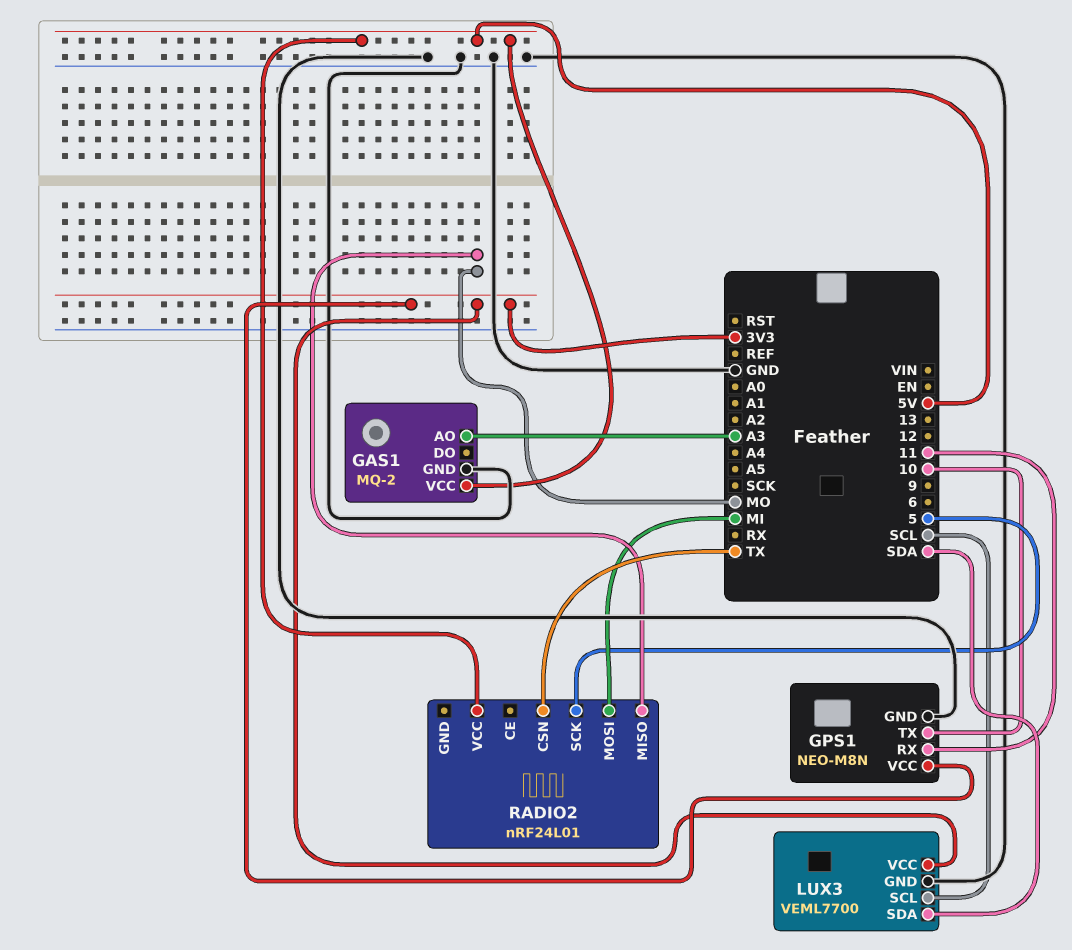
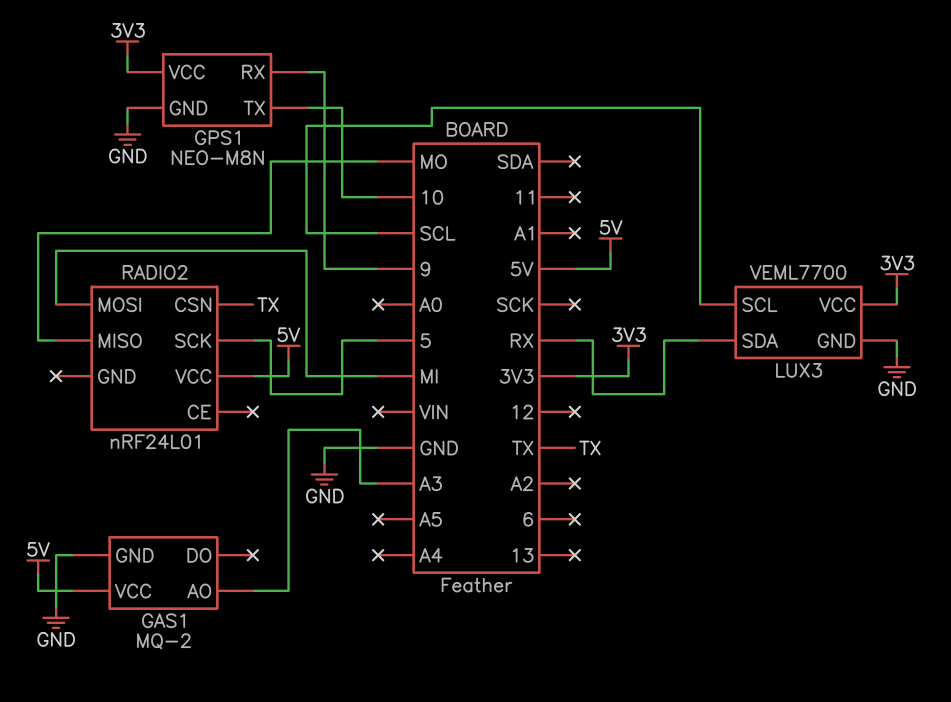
GPS1 pin RX: 11 -> 9
LUX3 pin SDA: SDA -> RX

